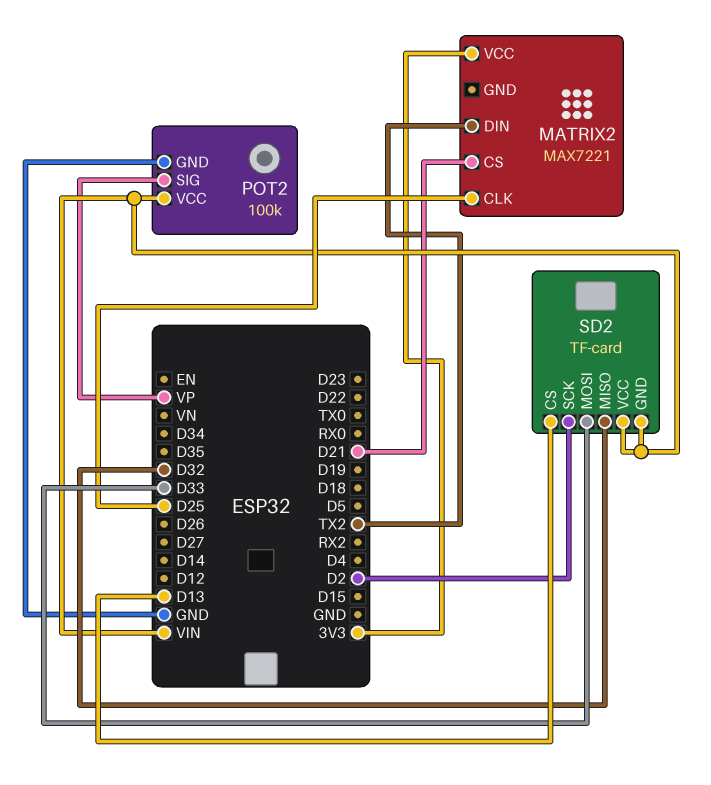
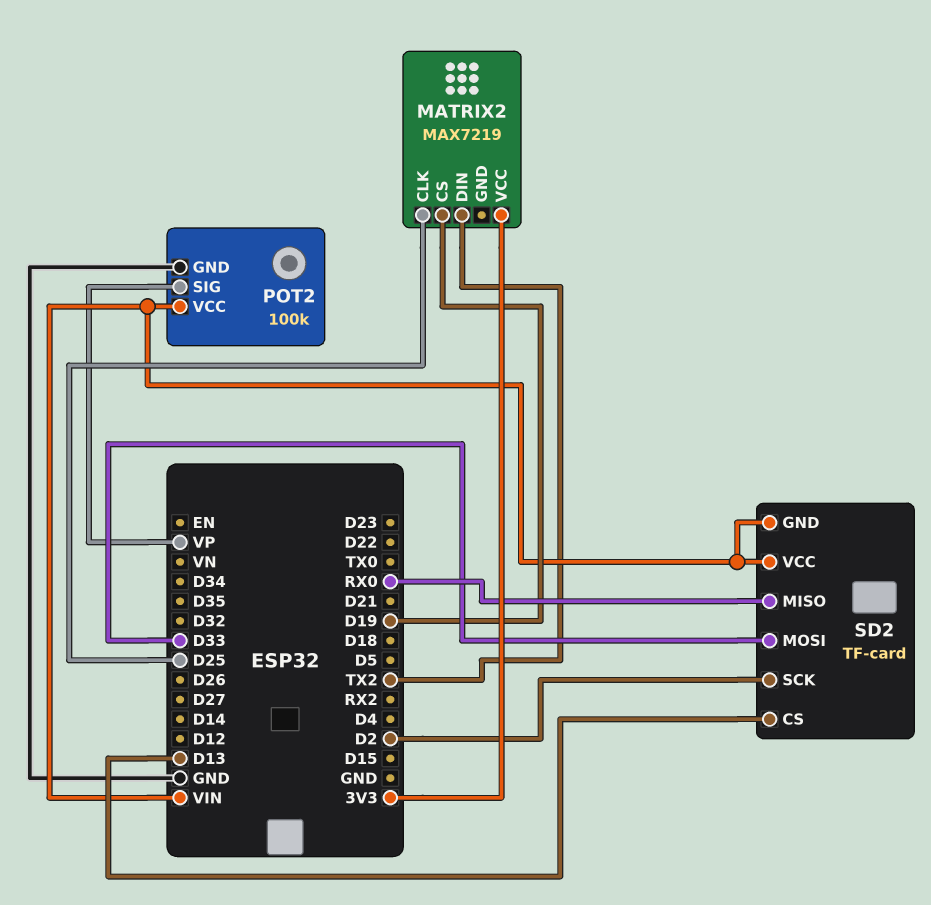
MATRIX2: MAX7221 -> MAX7219
MATRIX2 pin CS: D21 -> D19
SD2 pin MISO: D32 -> RX0

